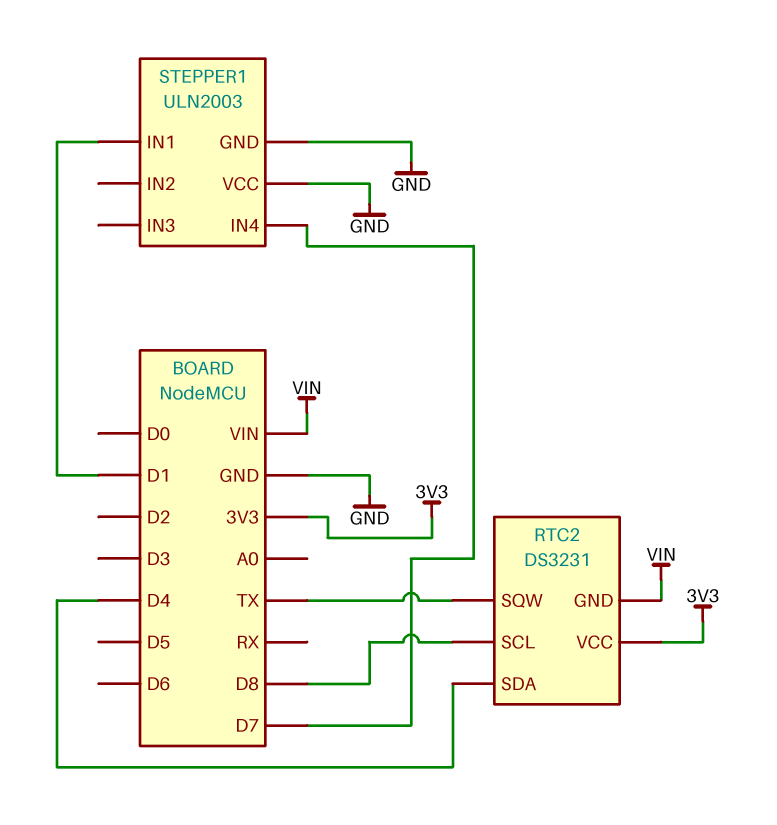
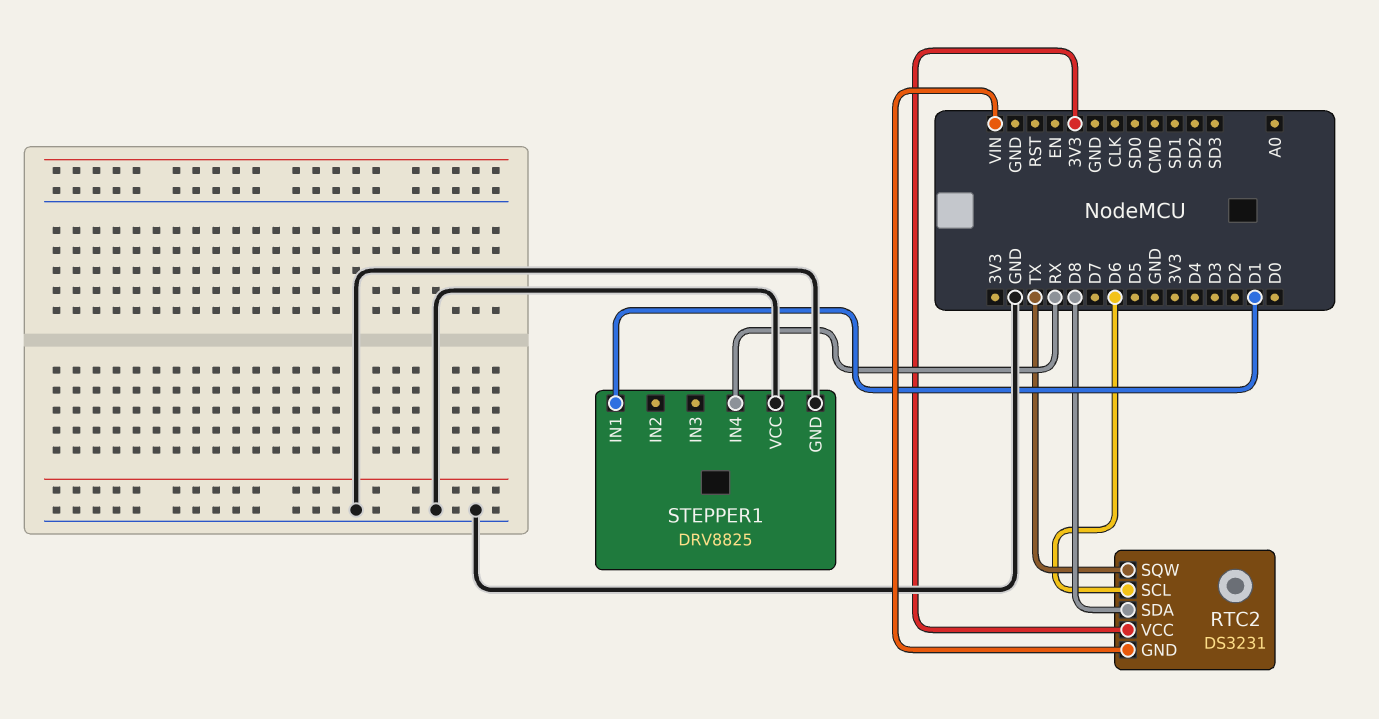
RTC2 pin SCL: D8 -> D6
RTC2 pin SDA: D4 -> D8
STEPPER1: ULN2003 -> DRV8825
STEPPER1 pin IN4: D7 -> RX

